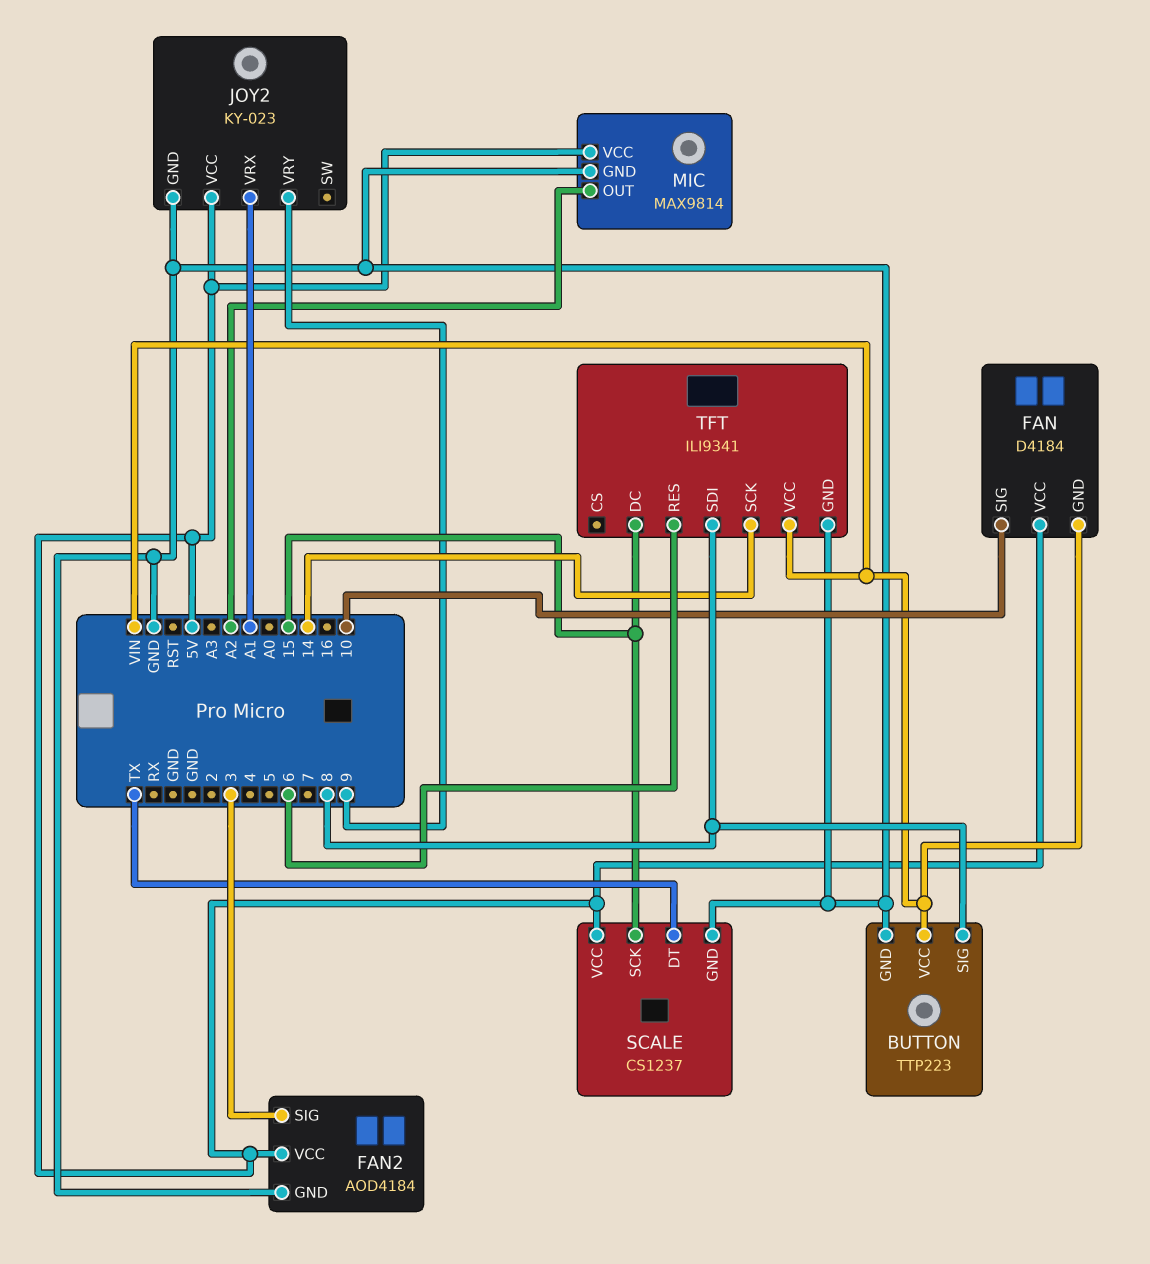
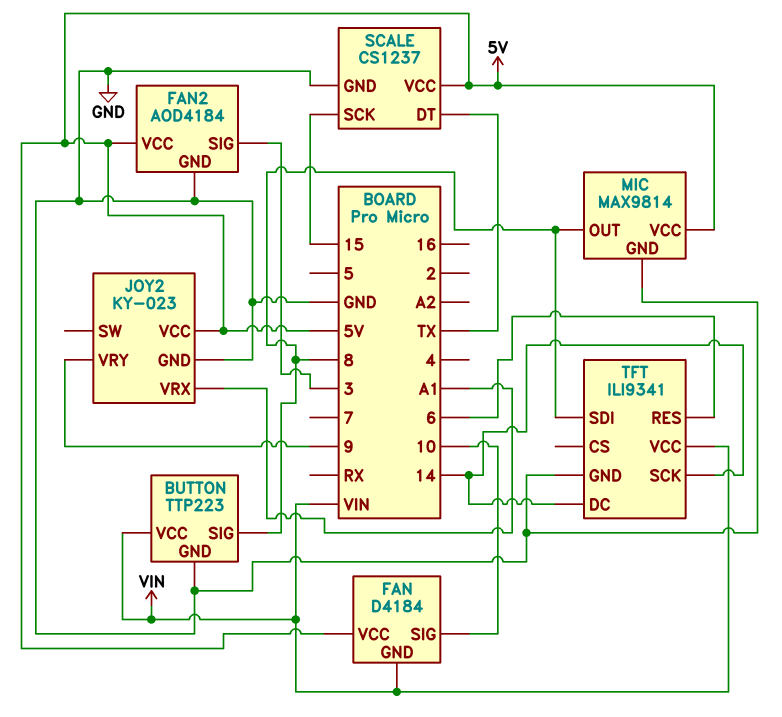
MIC pin OUT: A2 -> 8
TFT pin DC: 15 -> 14

